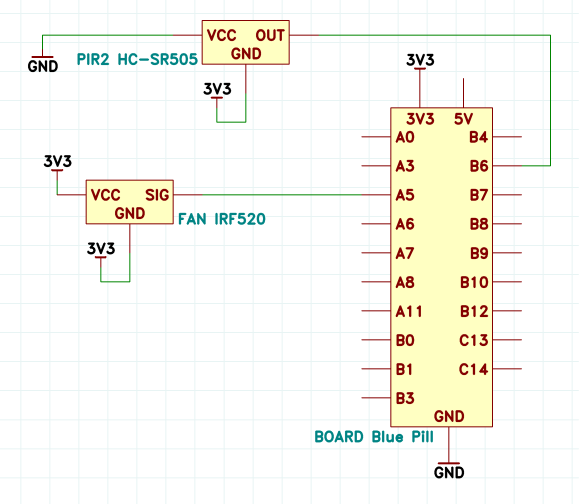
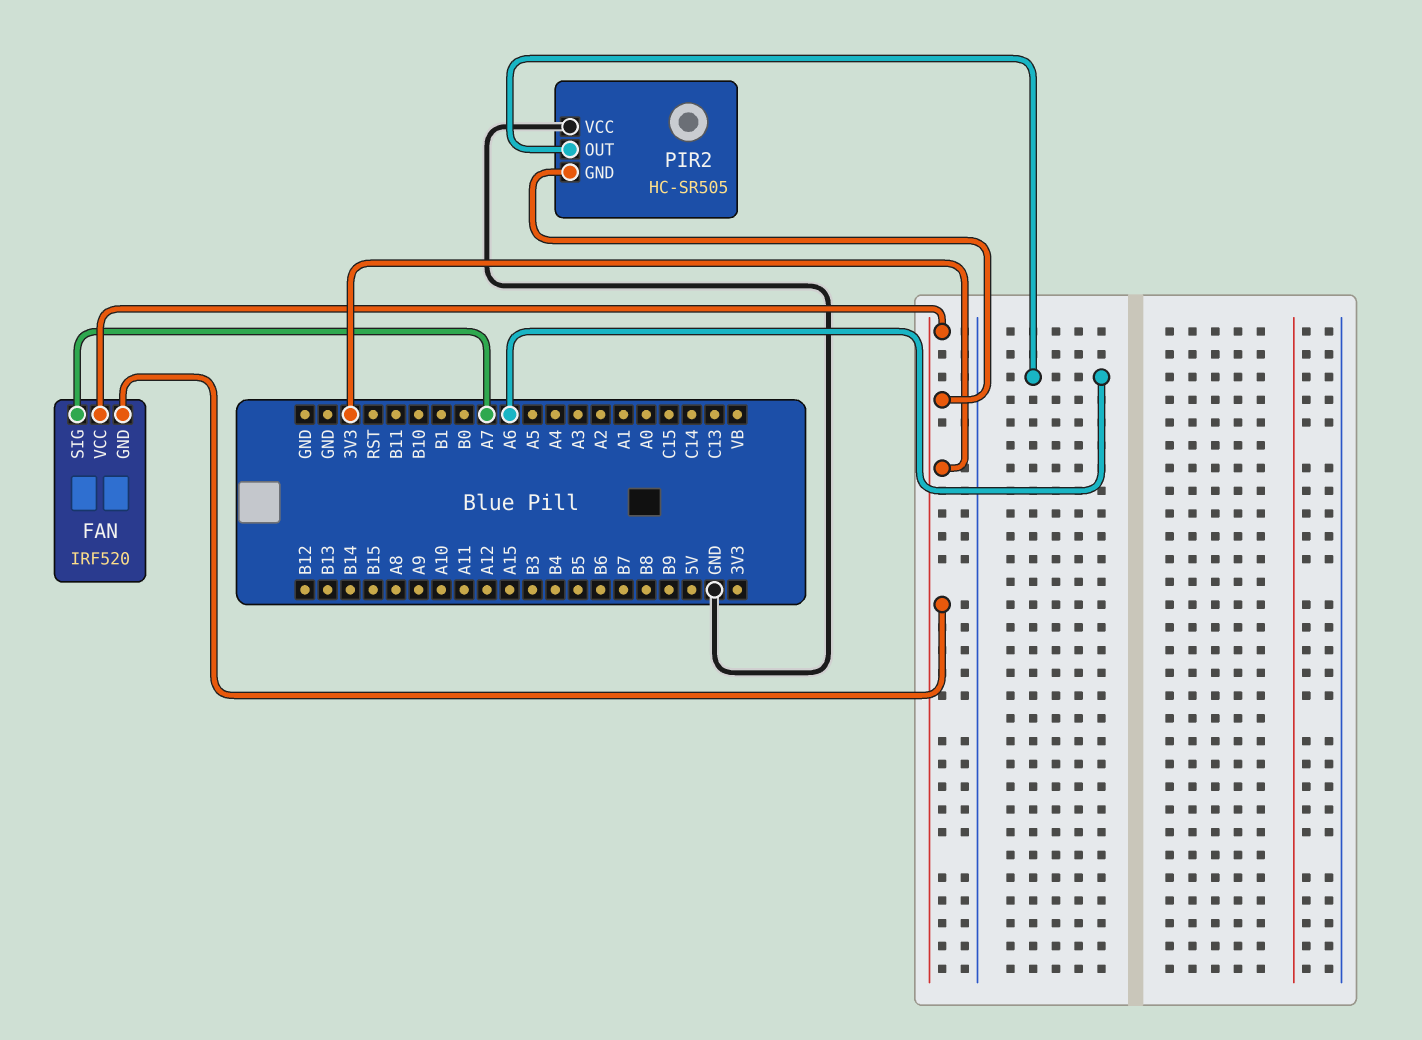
FAN pin SIG: A5 -> A7
PIR2 pin OUT: B6 -> A6

